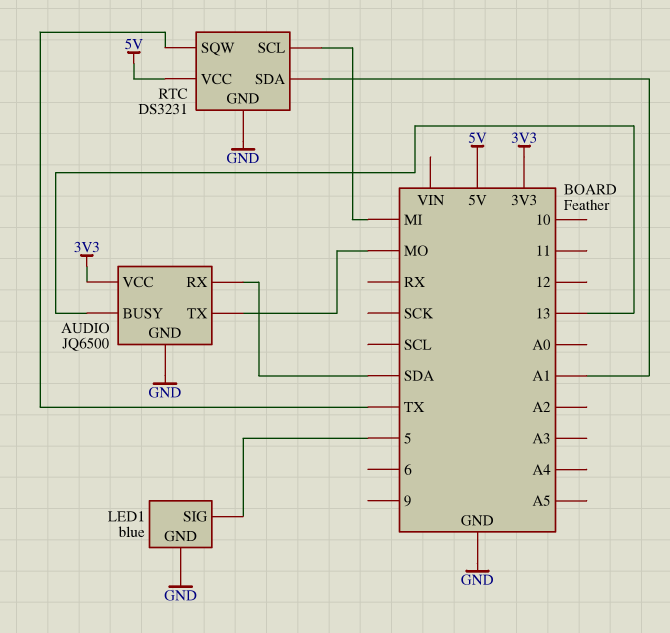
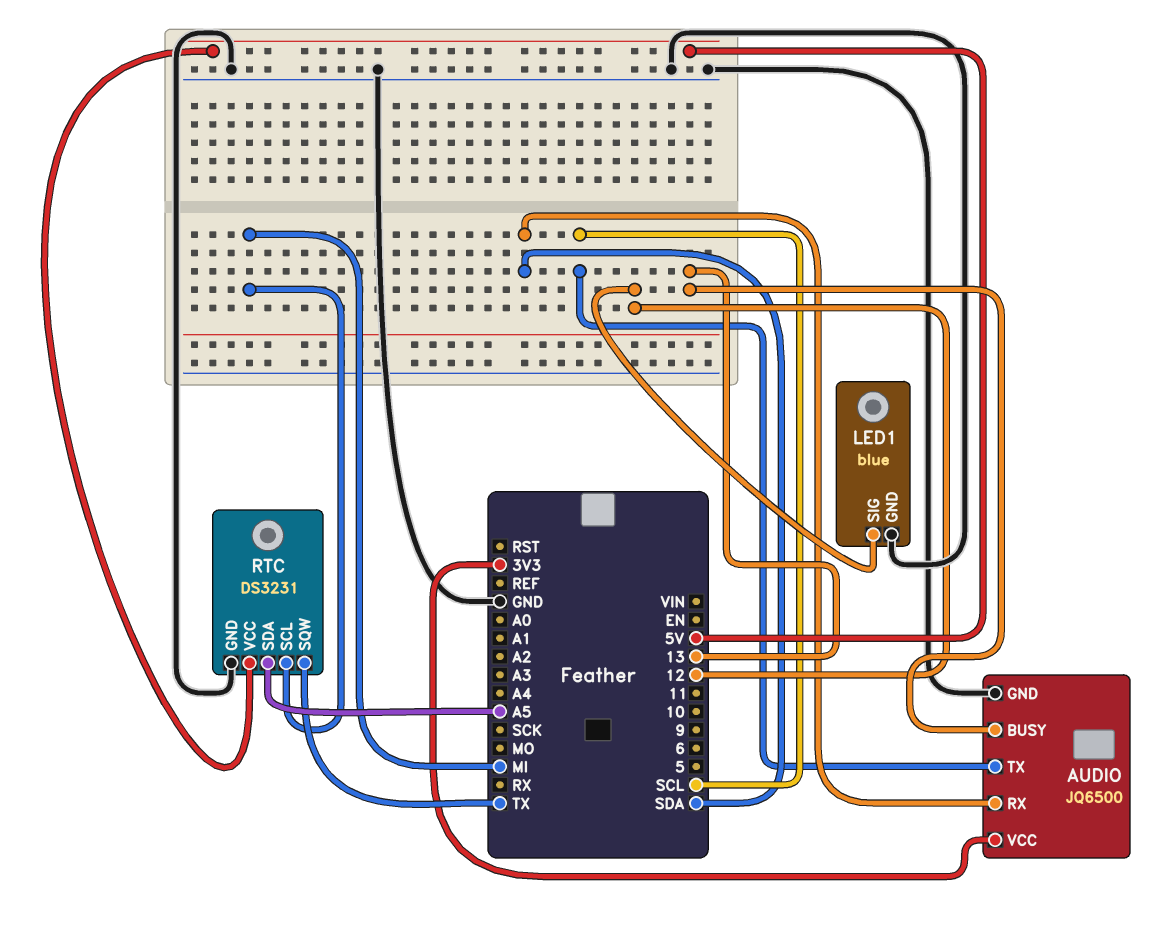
AUDIO pin TX: MO -> SCL
LED1 pin SIG: 5 -> 12
RTC pin SDA: A1 -> A5

